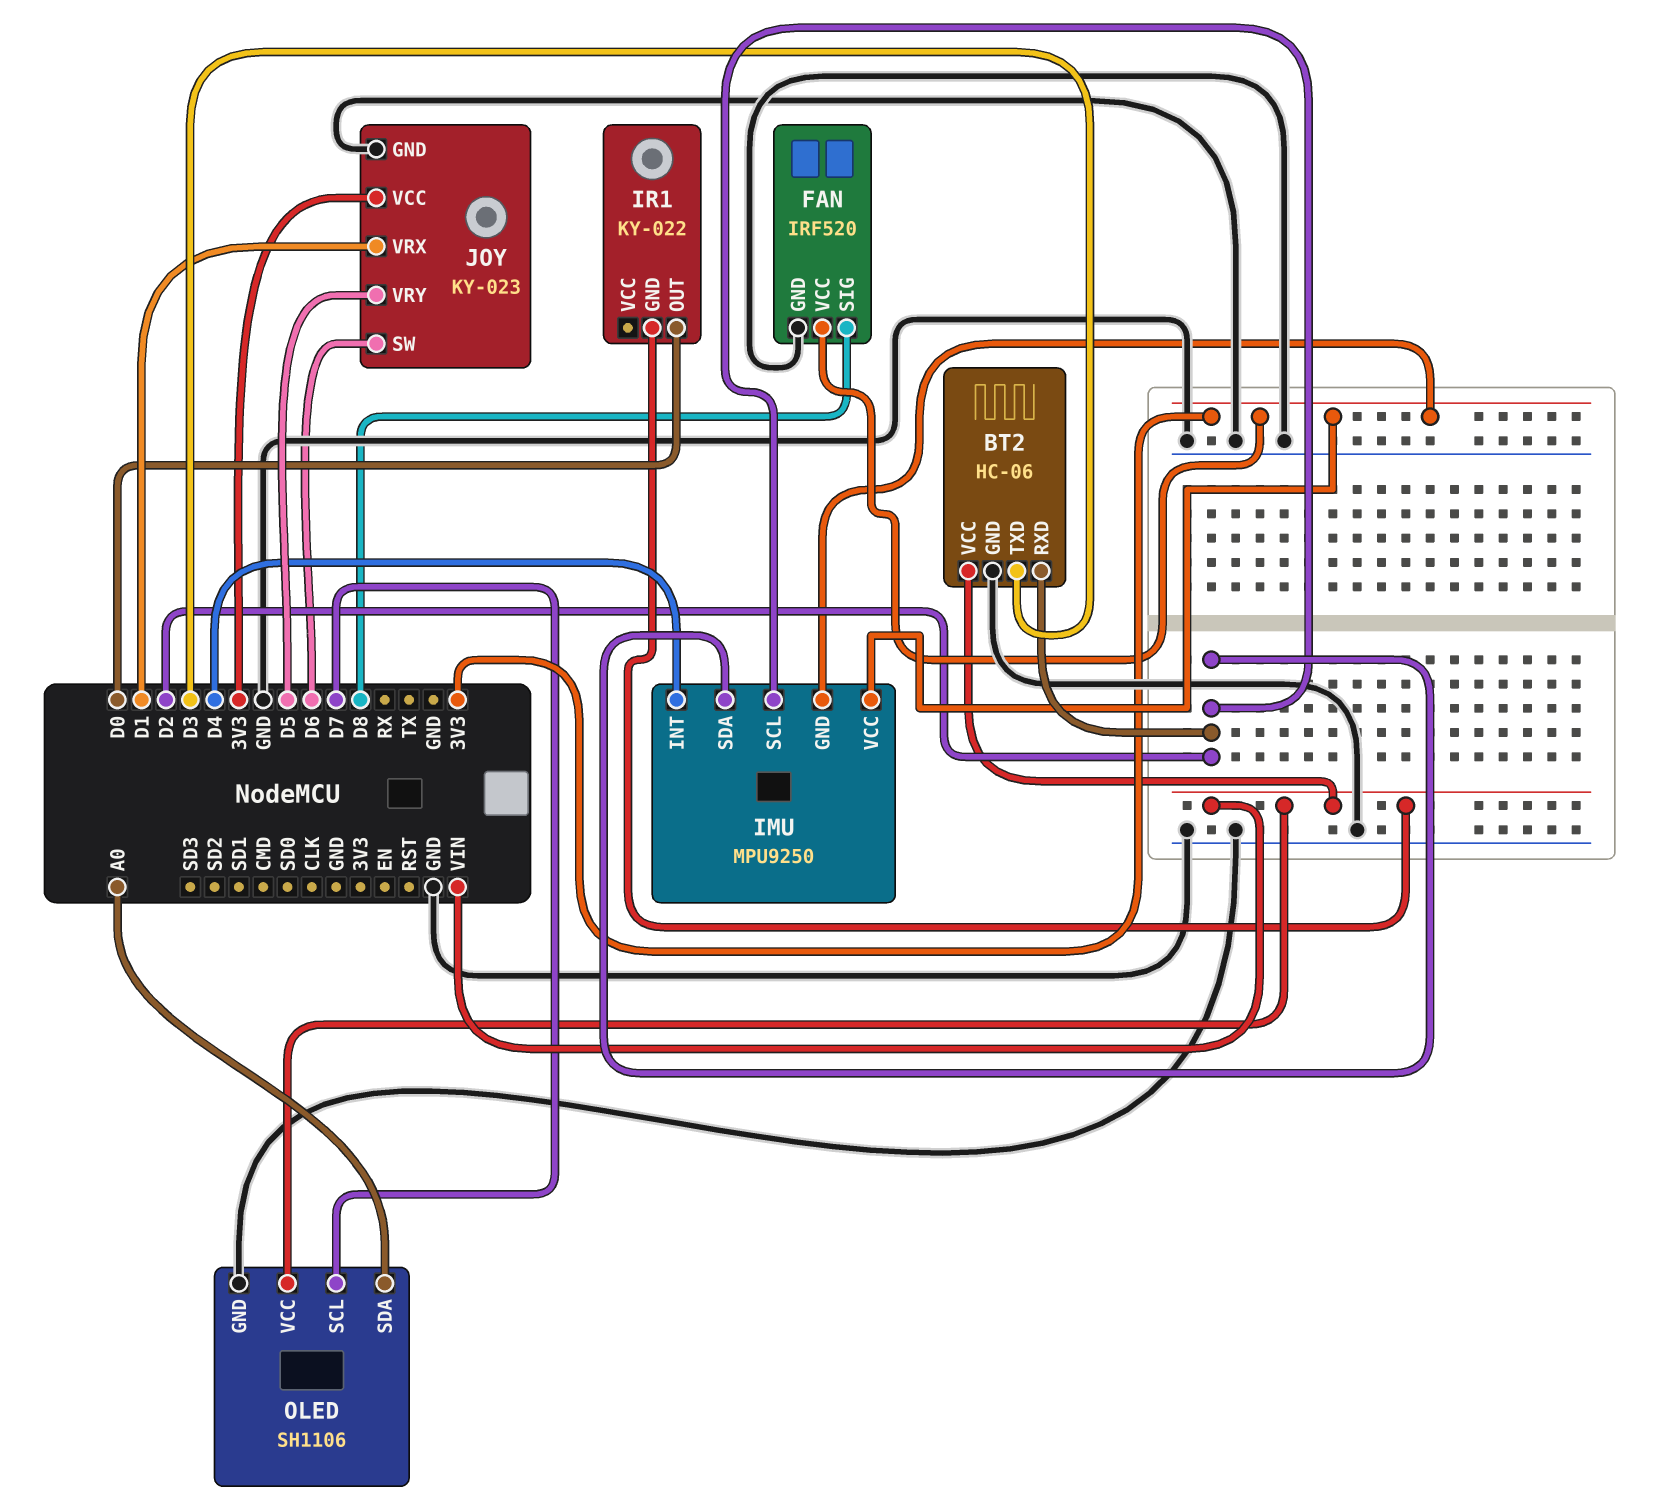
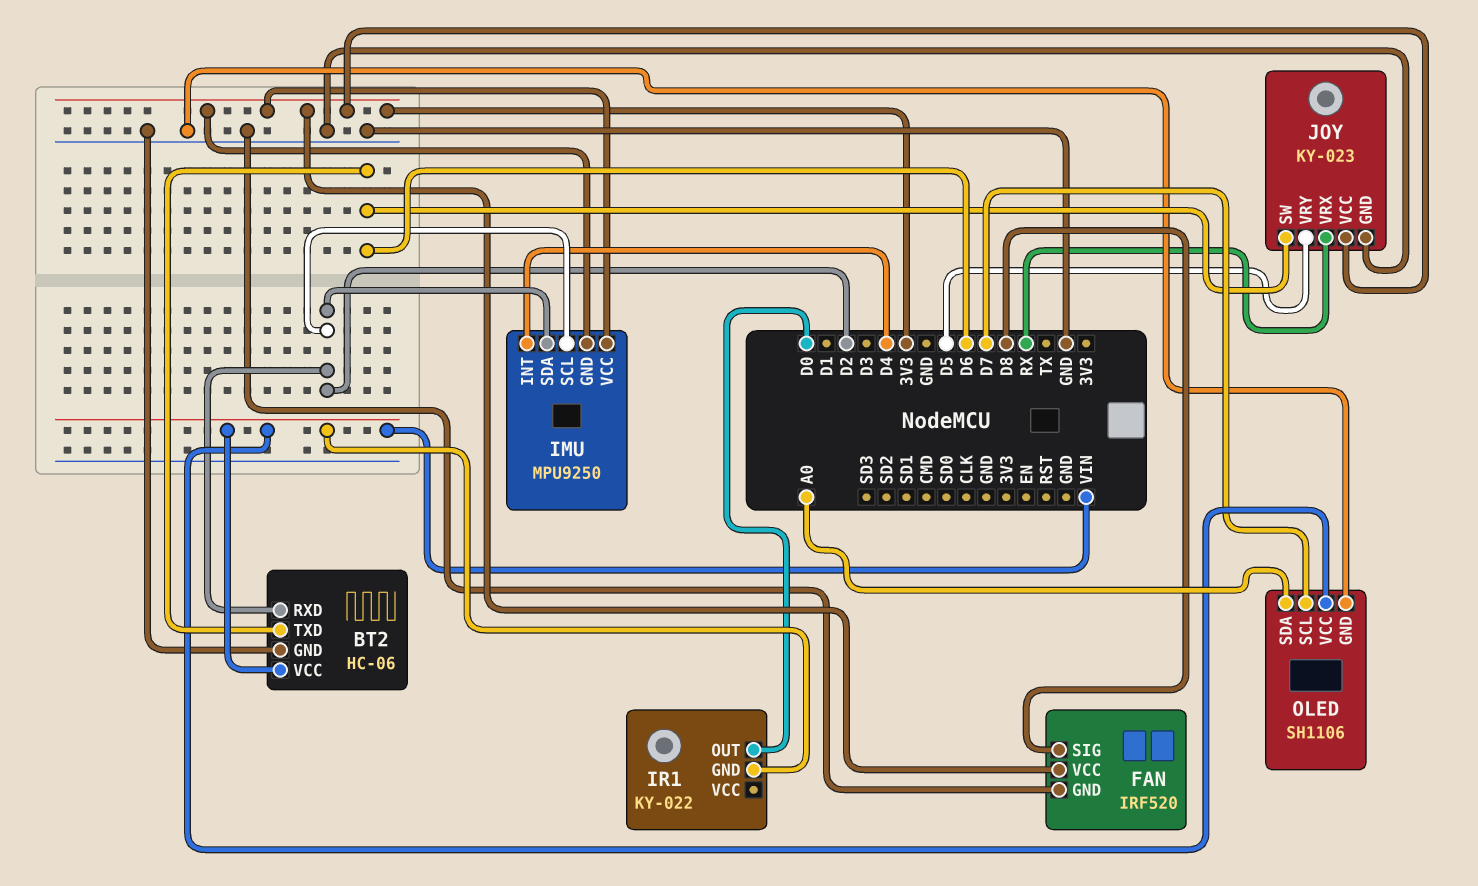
BT2 pin TXD: D3 -> D6
JOY pin VRX: D1 -> RX

